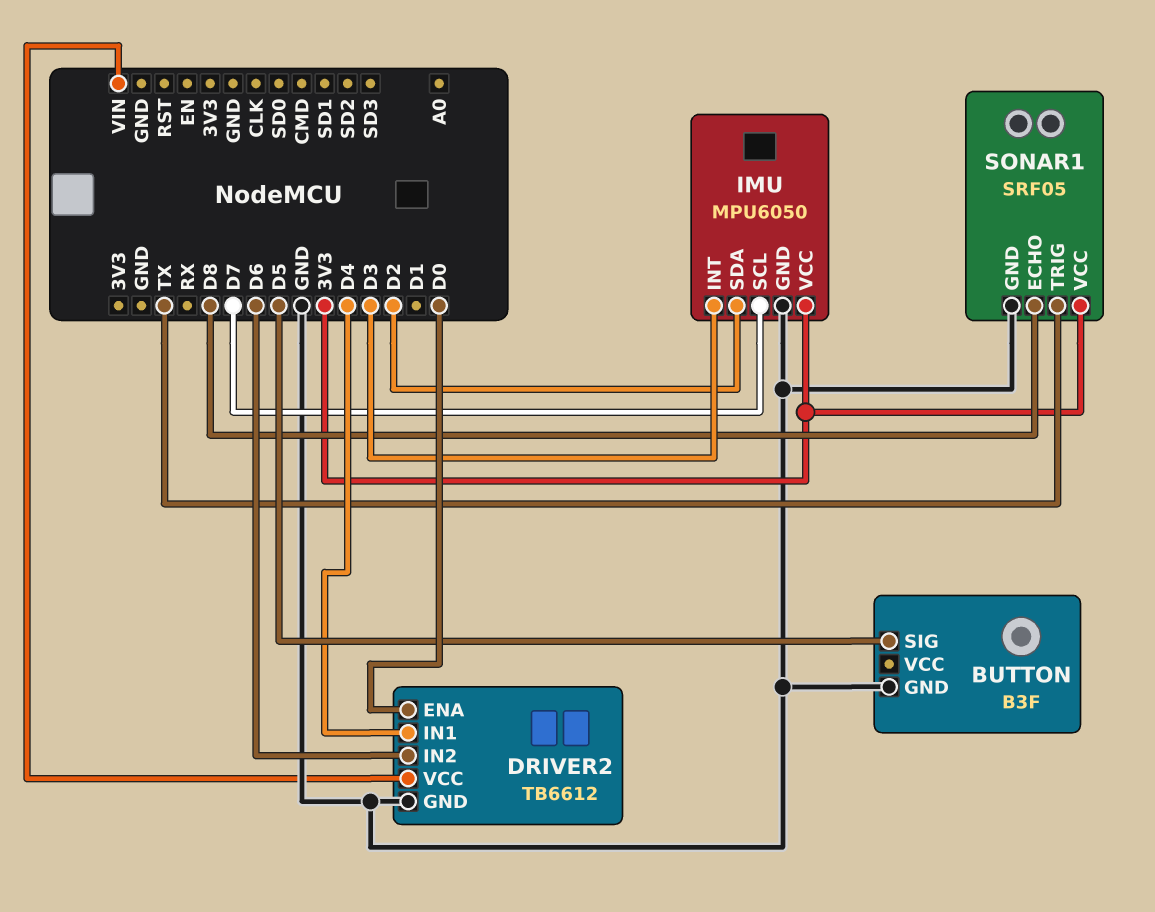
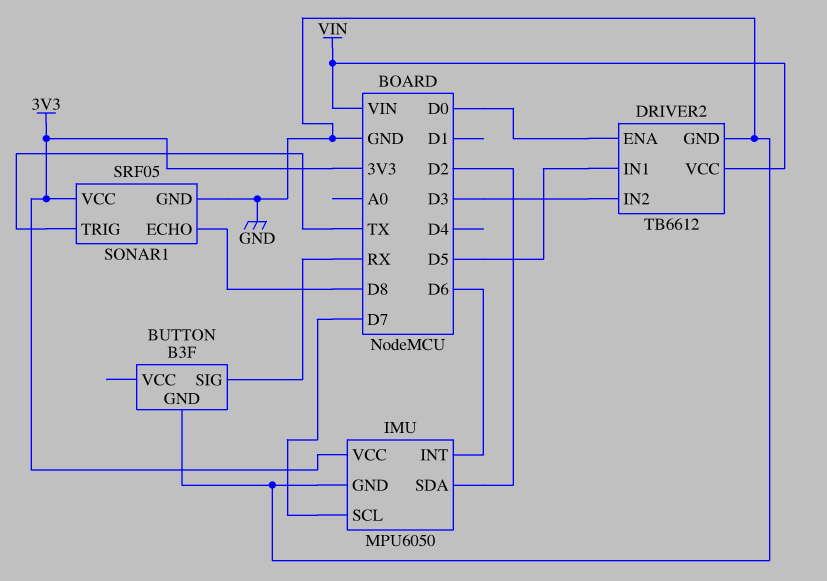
BUTTON pin SIG: D5 -> RX
DRIVER2 pin IN1: D4 -> D5
DRIVER2 pin IN2: D6 -> D3
IMU pin INT: D3 -> D6

